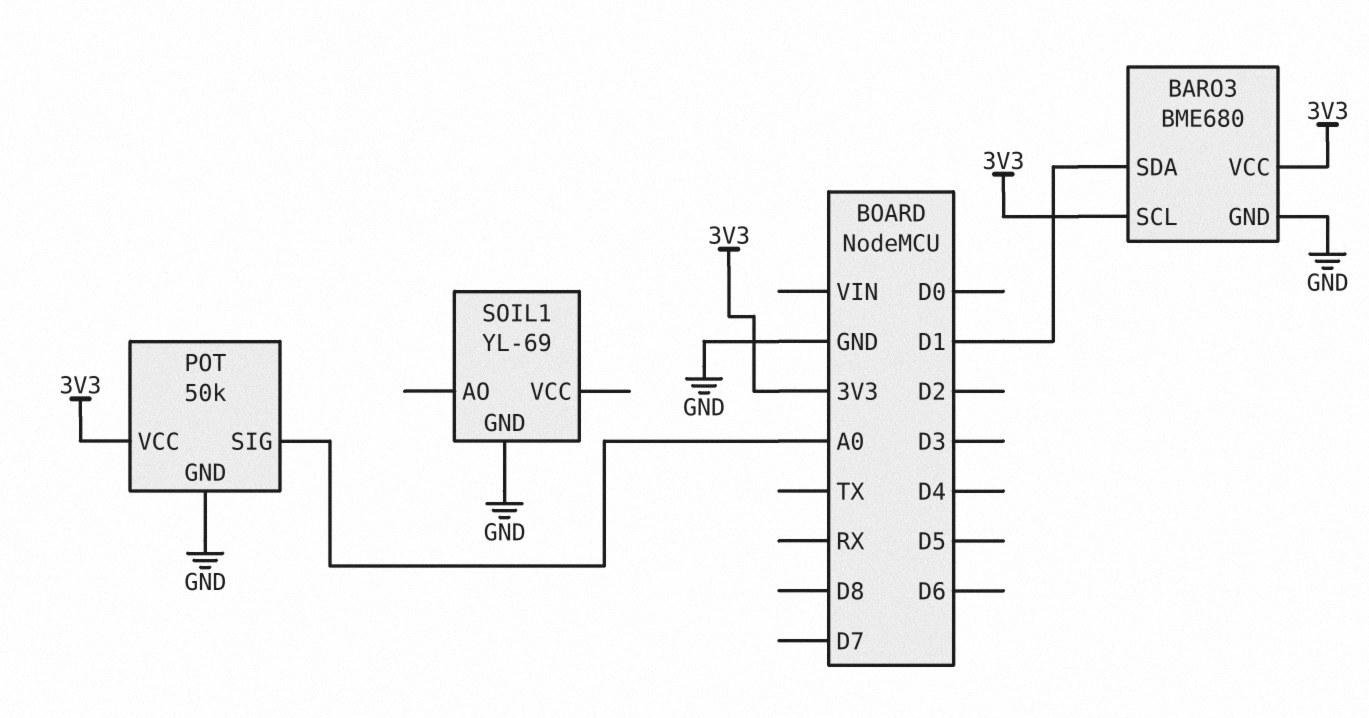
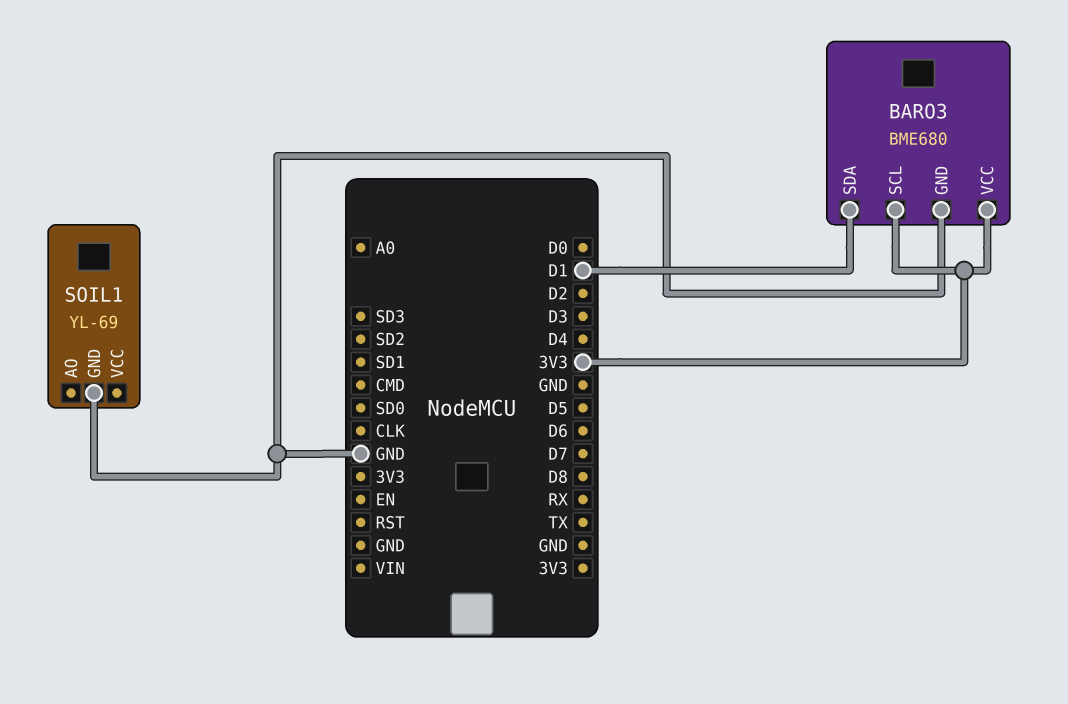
POT: 50k -> none
POT pin GND: GND -> none
POT pin SIG: A0 -> none
POT pin VCC: 3V3 -> none

